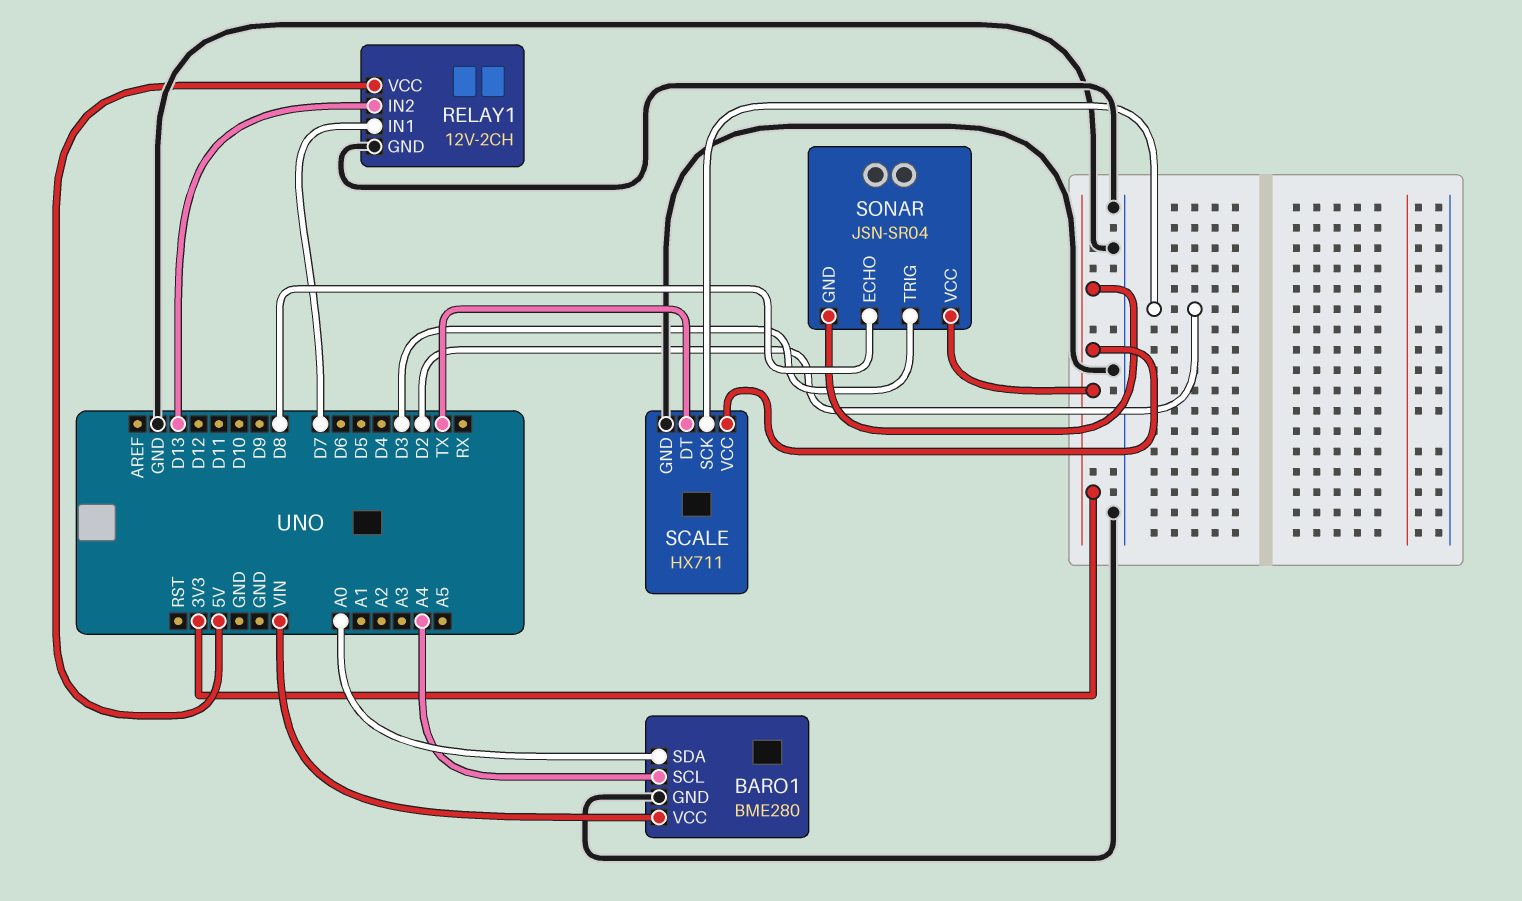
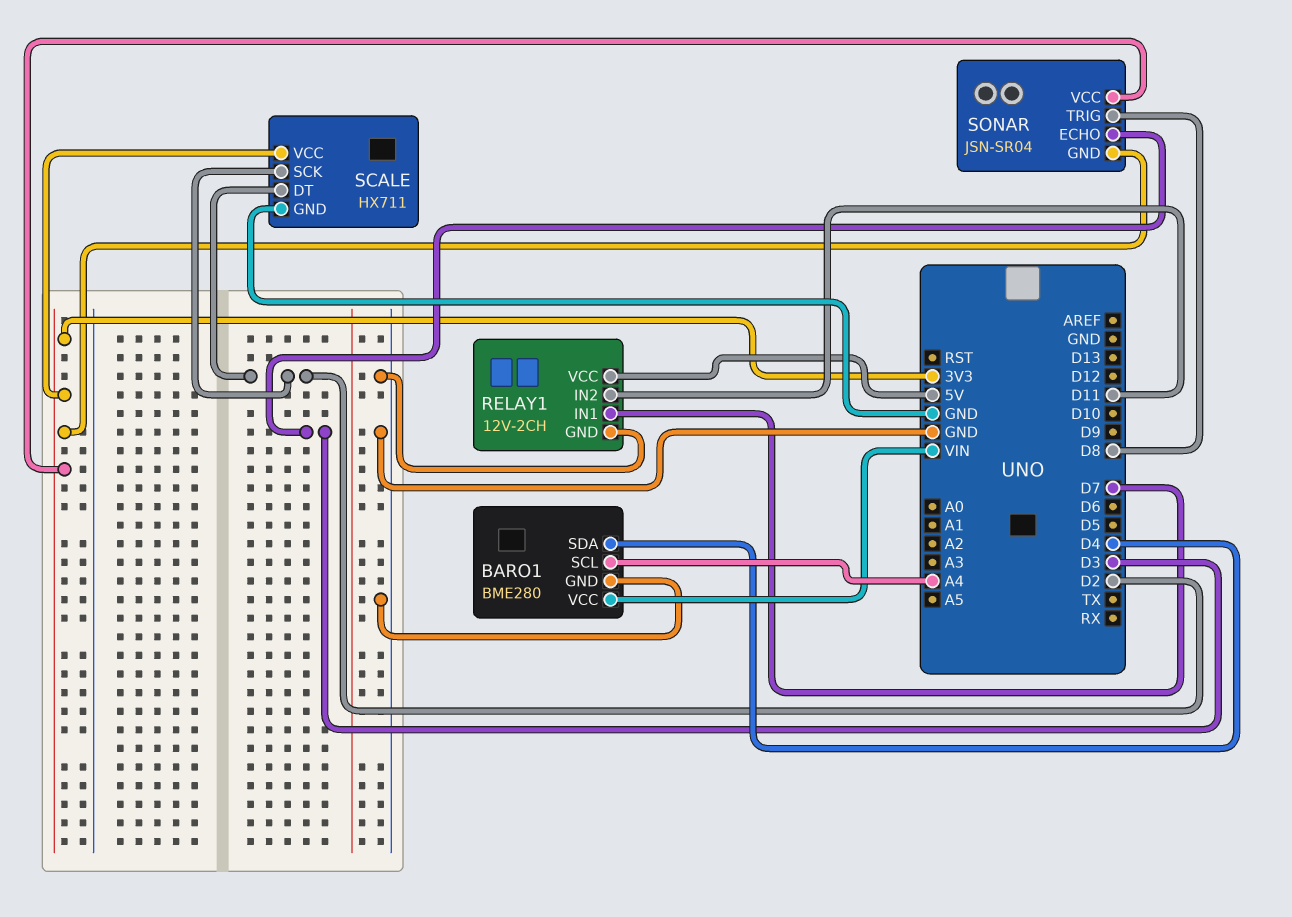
BARO1 pin SDA: A0 -> D4
RELAY1 pin IN2: D13 -> D11
SCALE pin DT: TX -> D2
SONAR pin ECHO: D8 -> D3
SONAR pin TRIG: D3 -> D8

